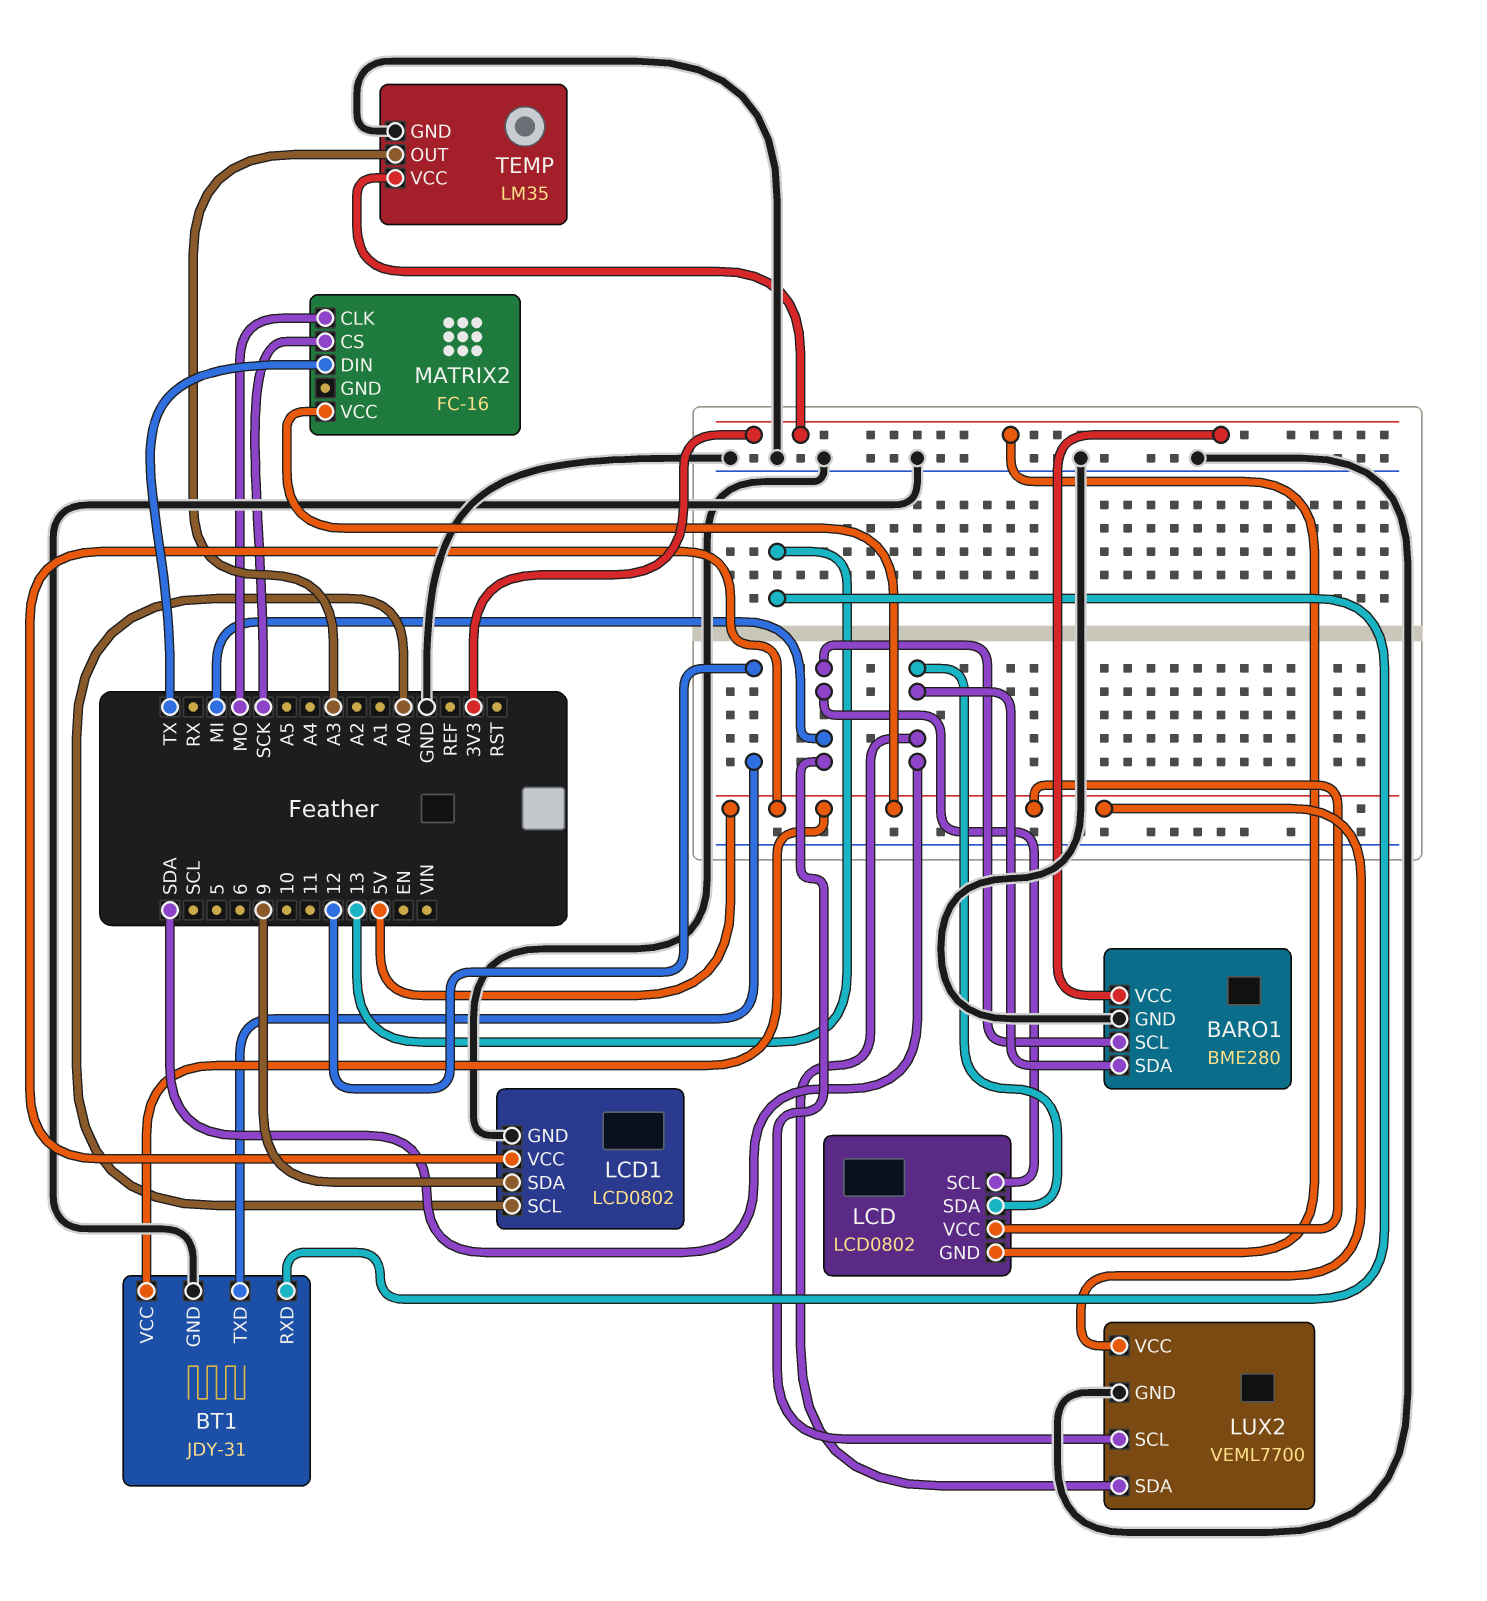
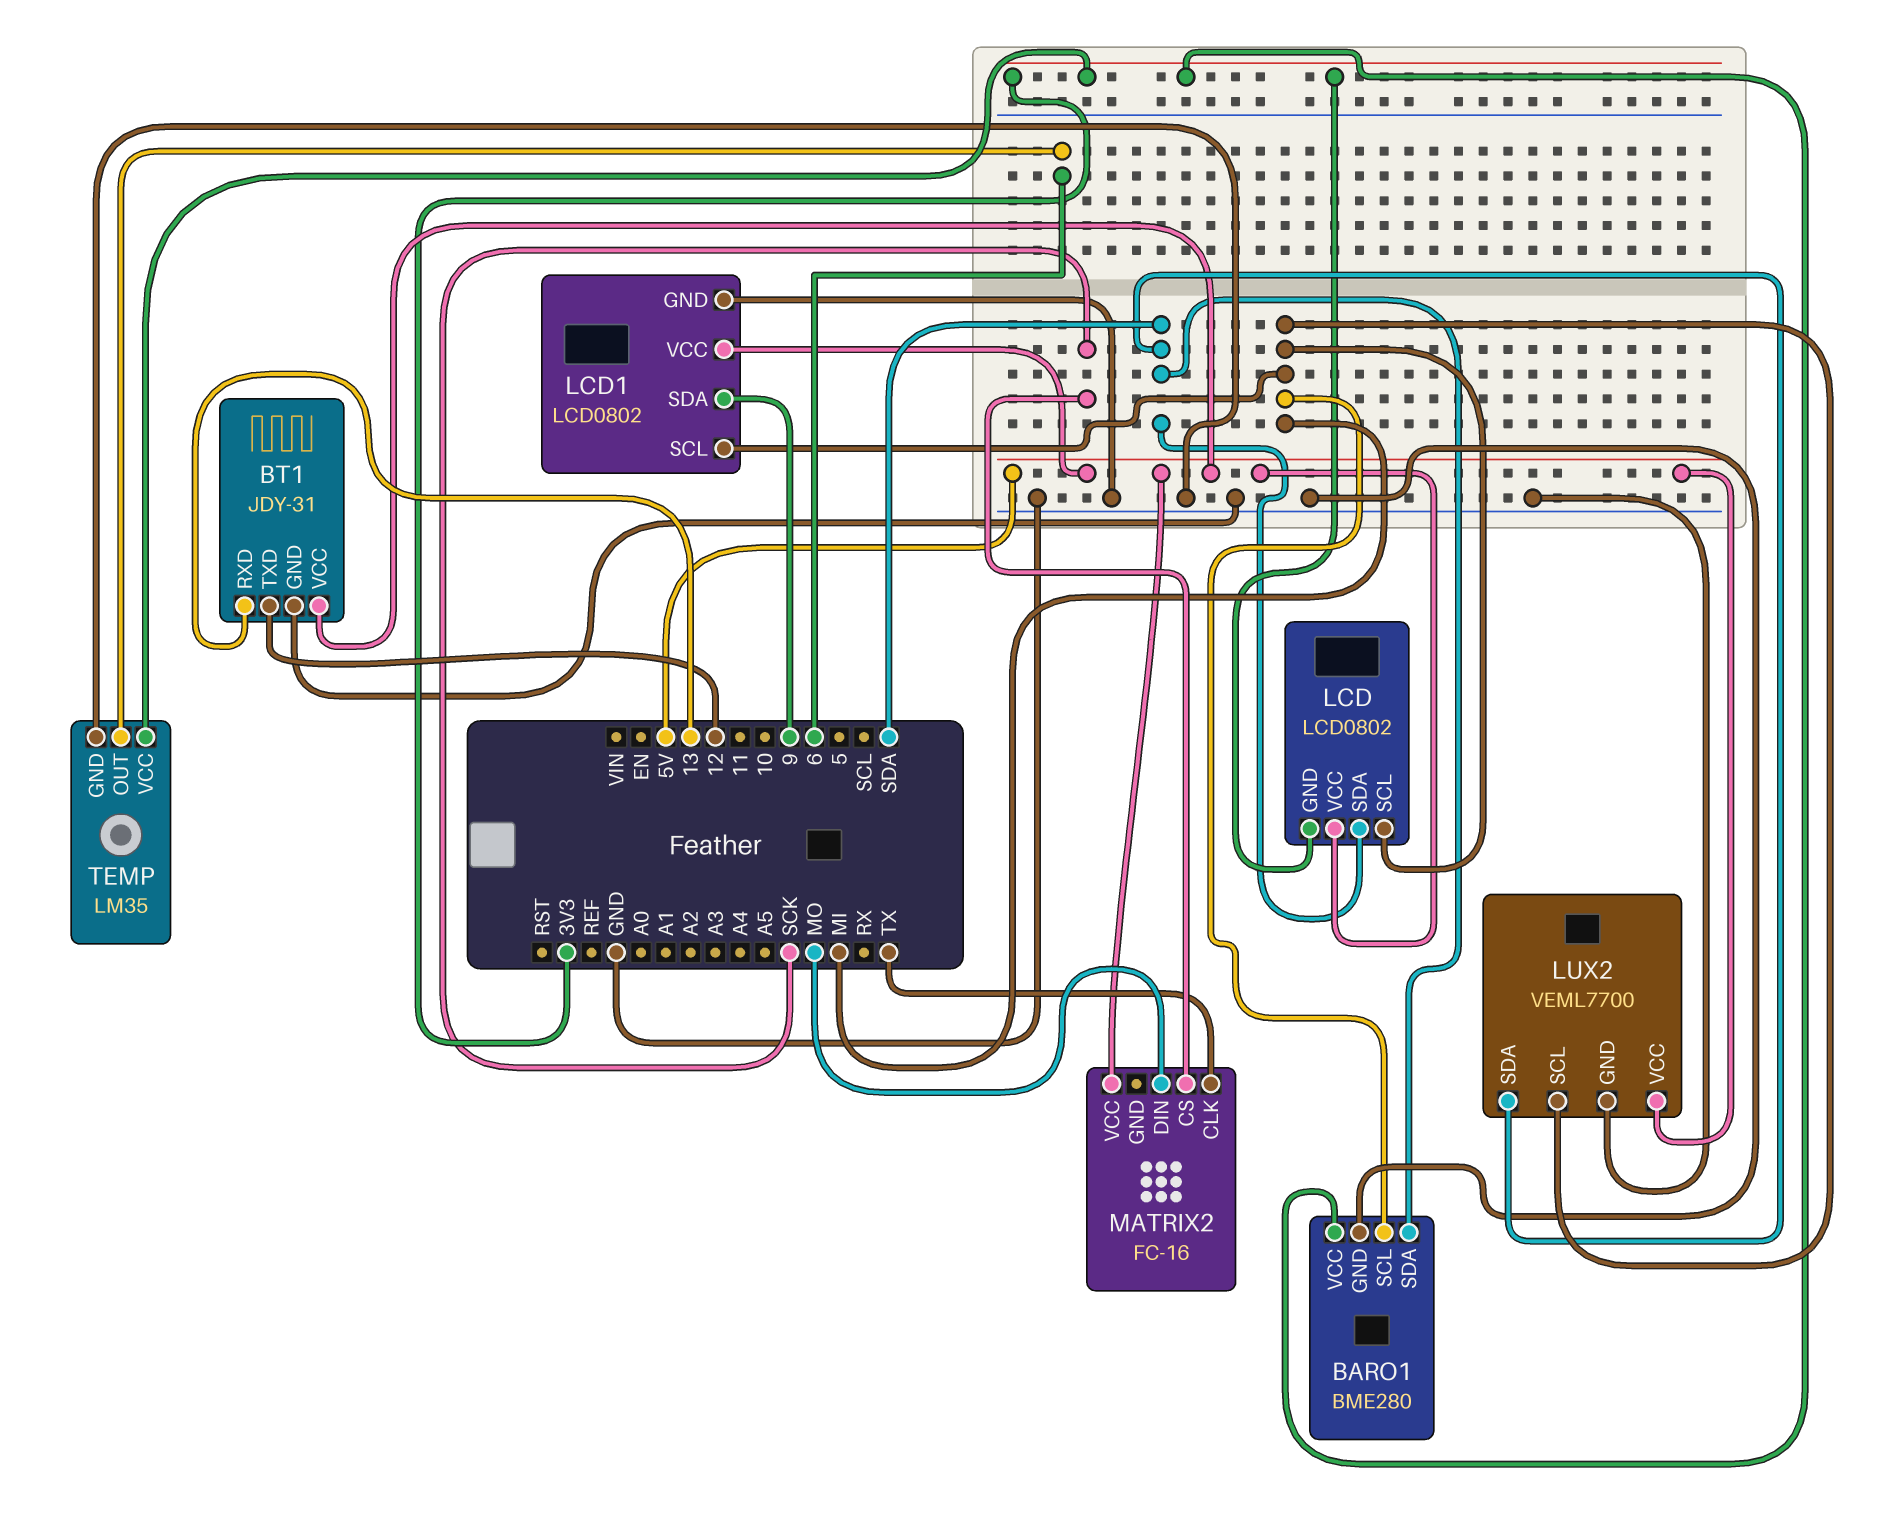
LCD1 pin SCL: A0 -> MI
MATRIX2 pin CLK: MO -> TX
MATRIX2 pin DIN: TX -> MO
TEMP pin OUT: A3 -> 6

